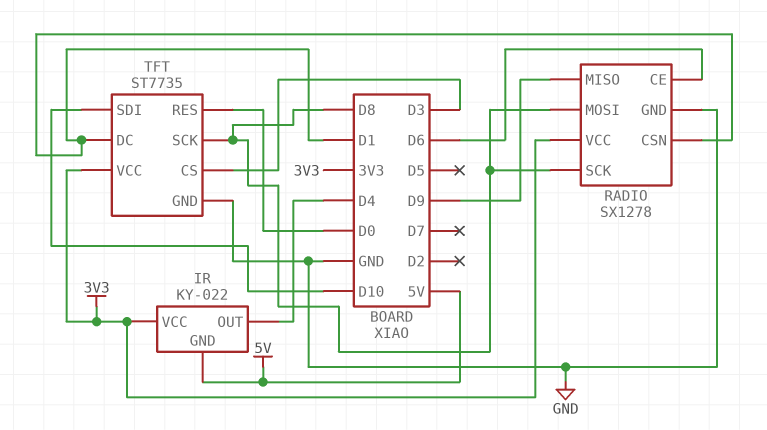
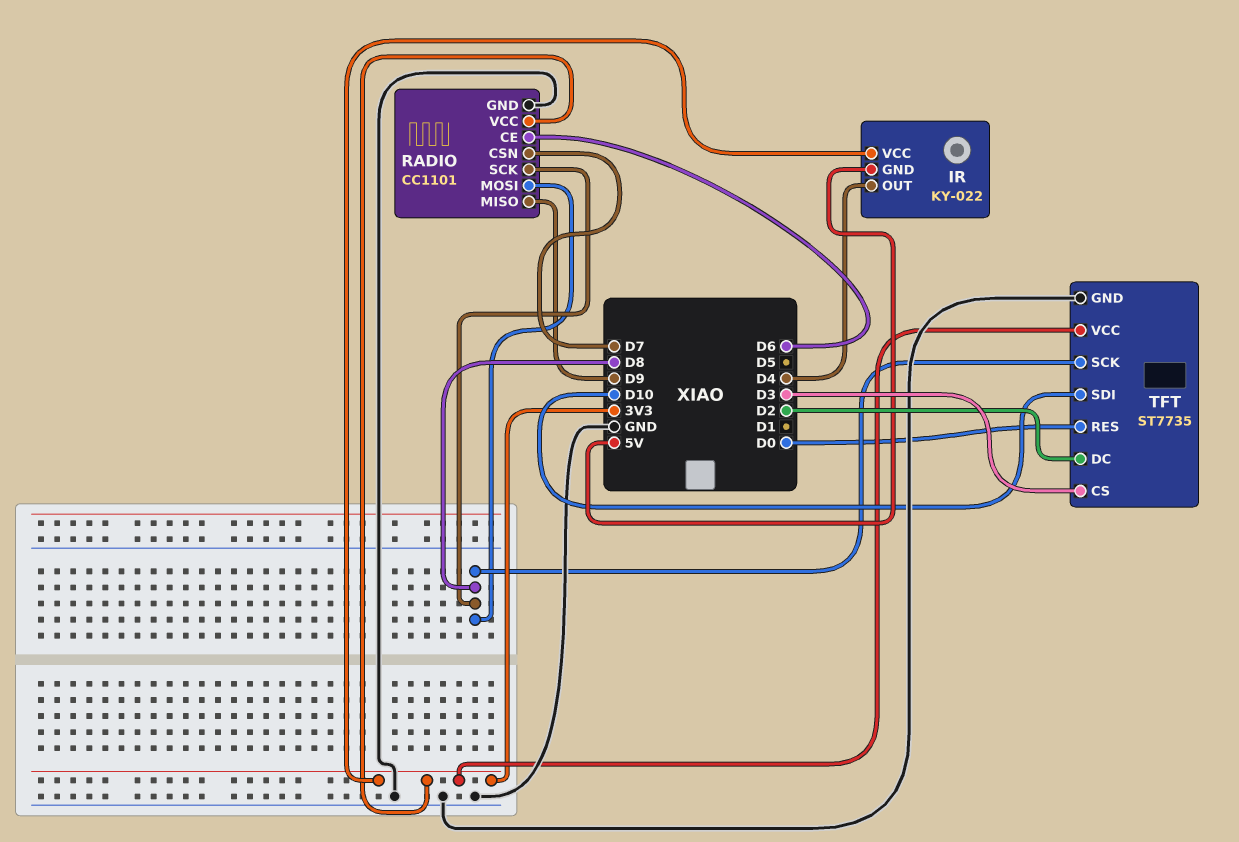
RADIO: SX1278 -> CC1101
RADIO pin CSN: D1 -> D7
TFT pin DC: D1 -> D2

